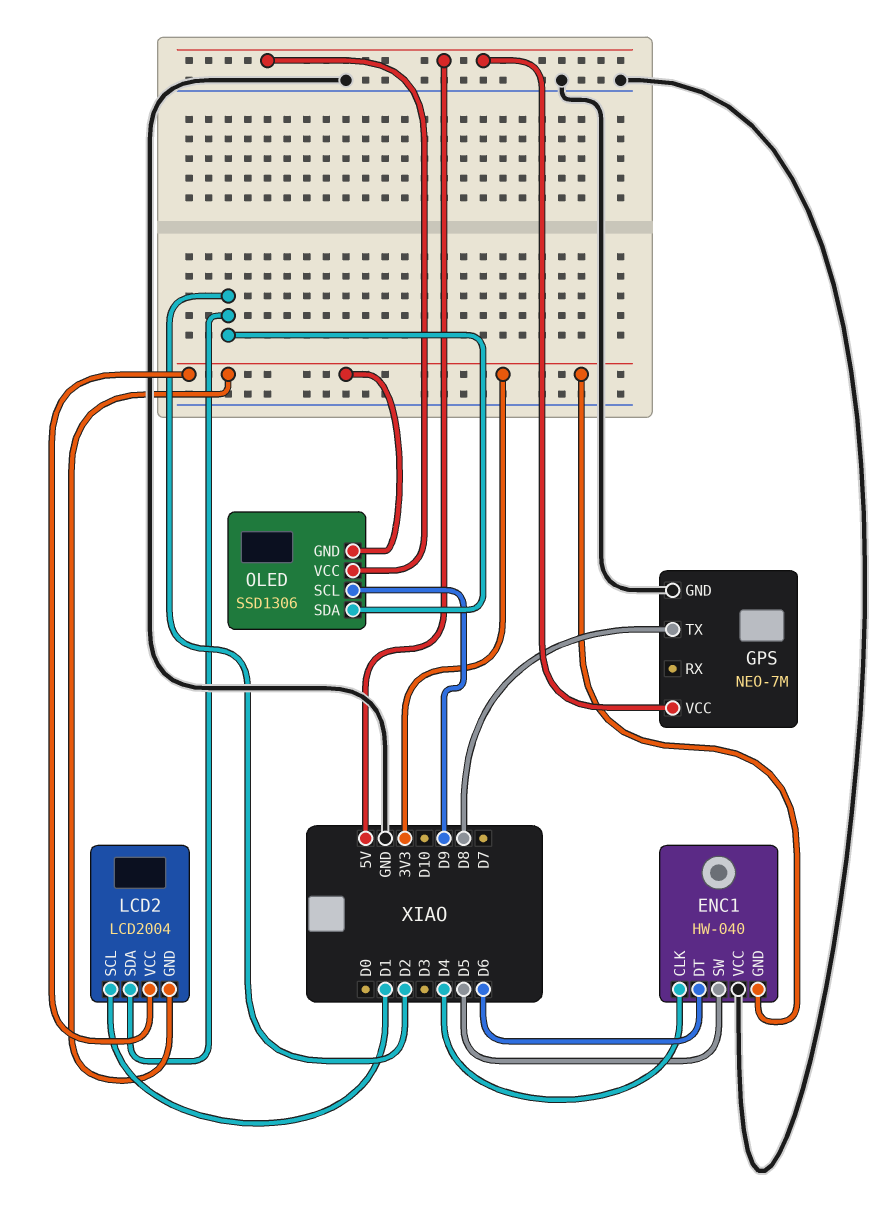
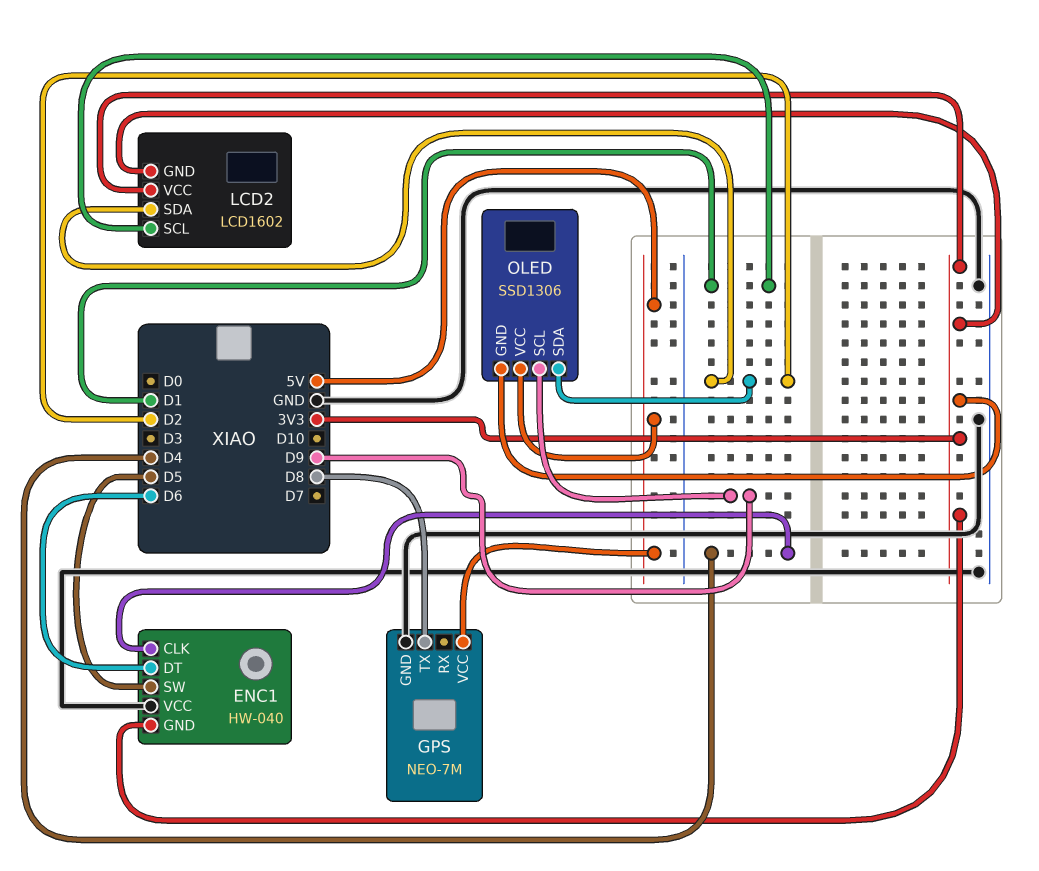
LCD2: LCD2004 -> LCD1602

